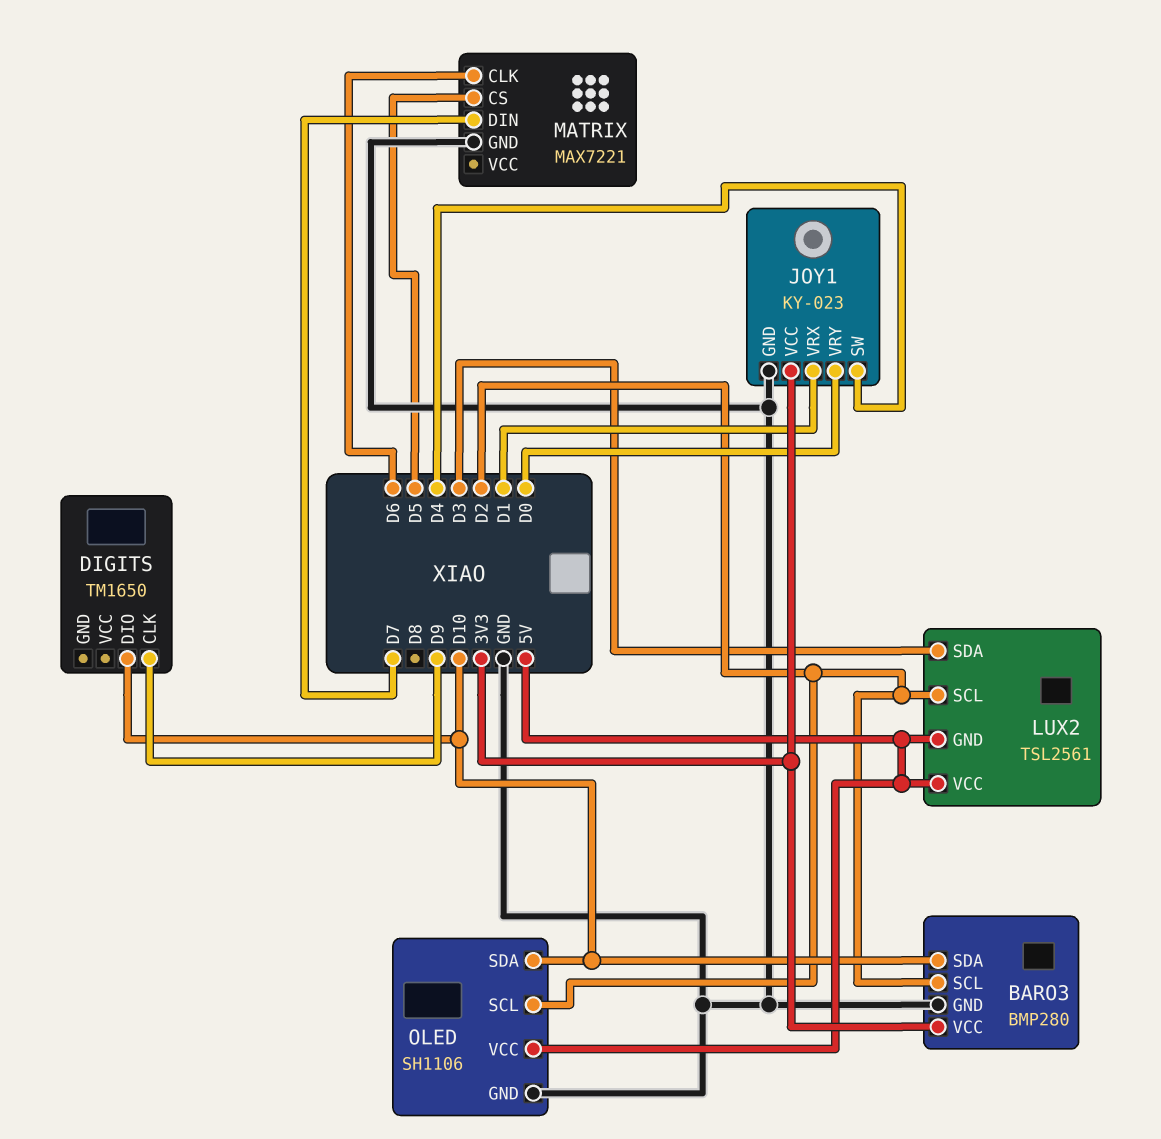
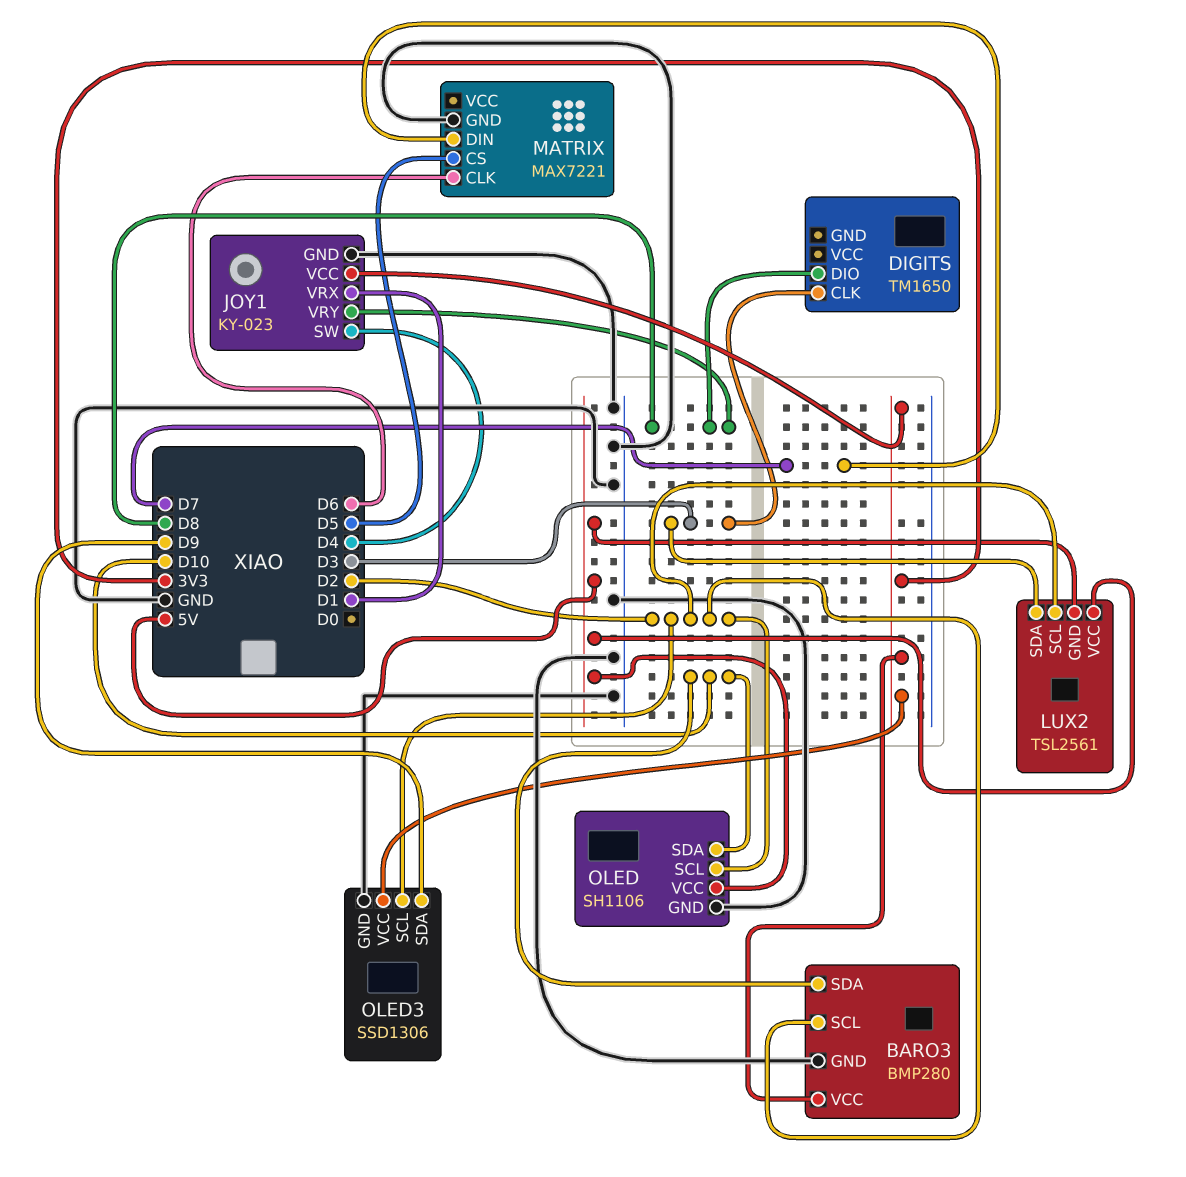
DIGITS pin CLK: D9 -> D3
DIGITS pin DIO: D10 -> D8
JOY1 pin VRY: D0 -> D8
OLED3: none -> SSD1306
OLED3 pin GND: none -> GND
OLED3 pin SCL: none -> D2
OLED3 pin SDA: none -> D9
OLED3 pin VCC: none -> 3V3

